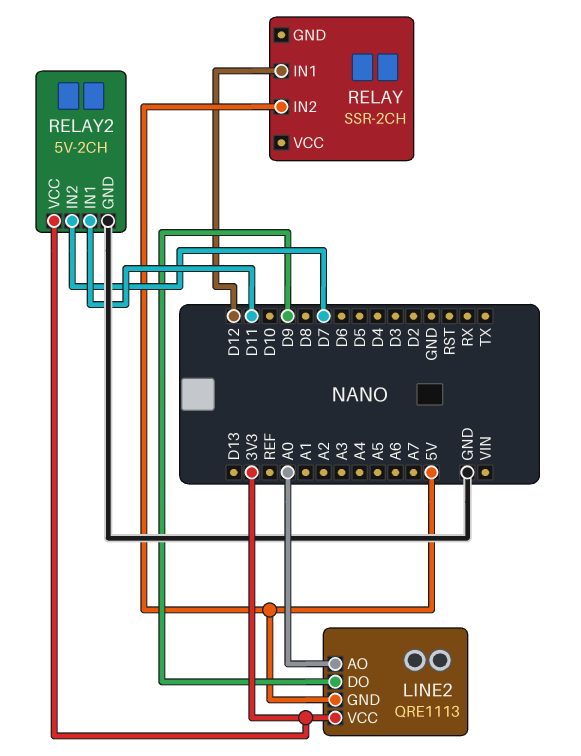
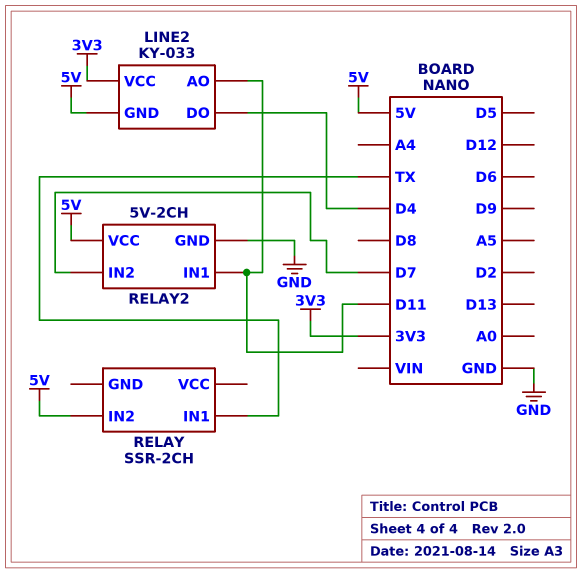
LINE2: QRE1113 -> KY-033
LINE2 pin AO: A0 -> D11
LINE2 pin DO: D9 -> D4
RELAY pin IN1: D12 -> TX
RELAY2 pin VCC: 3V3 -> 5V

